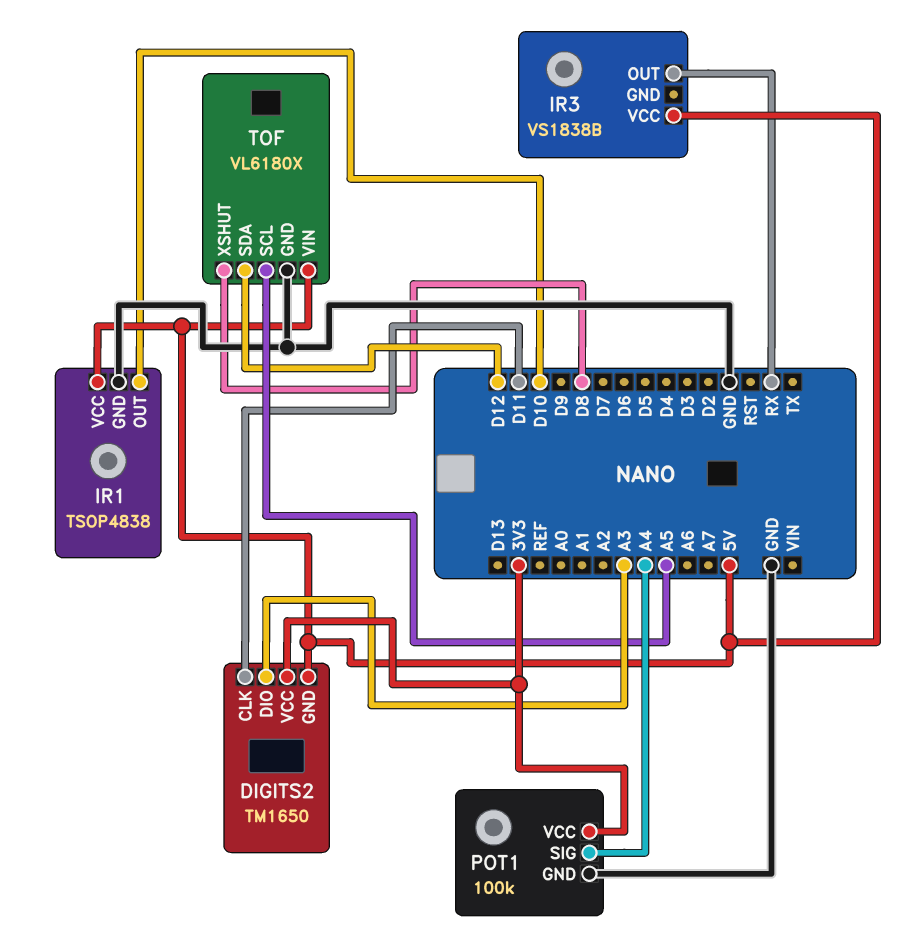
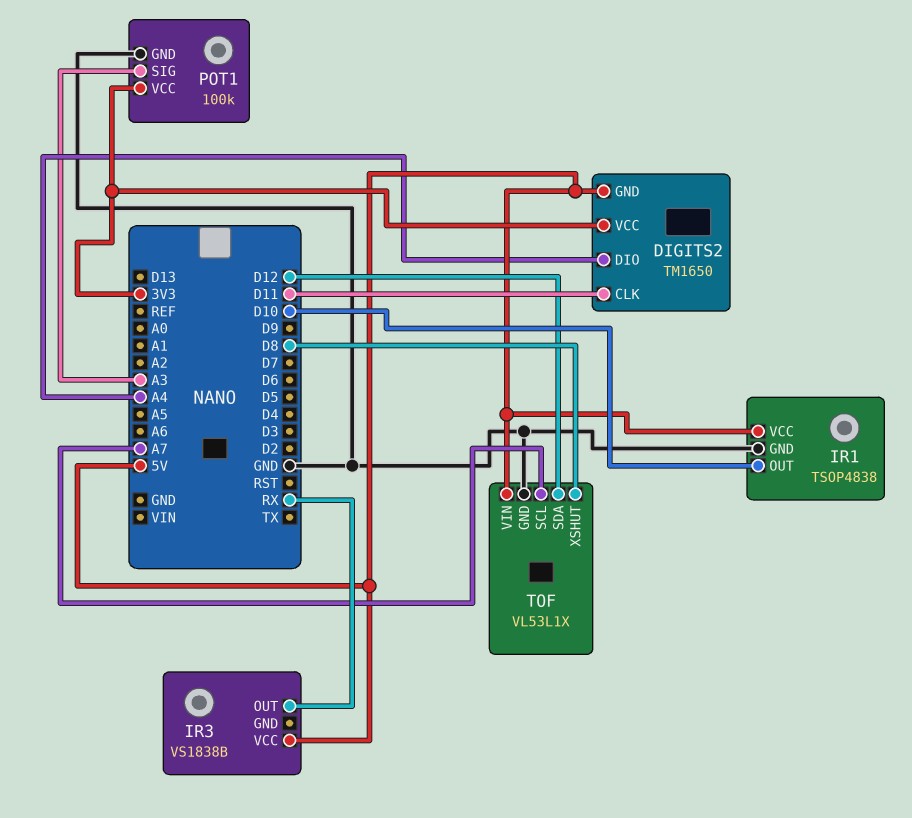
DIGITS2 pin DIO: A3 -> A4
POT1 pin SIG: A4 -> A3
TOF: VL6180X -> VL53L1X
TOF pin SCL: A5 -> A7

